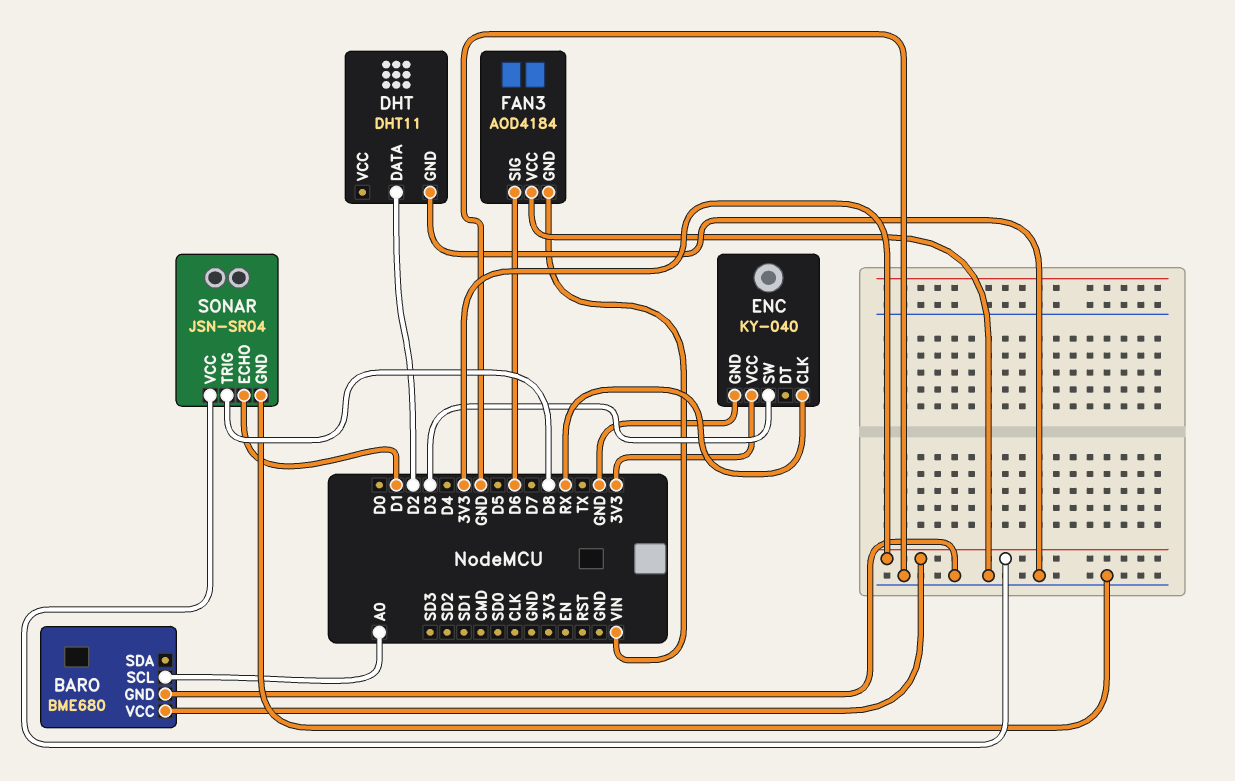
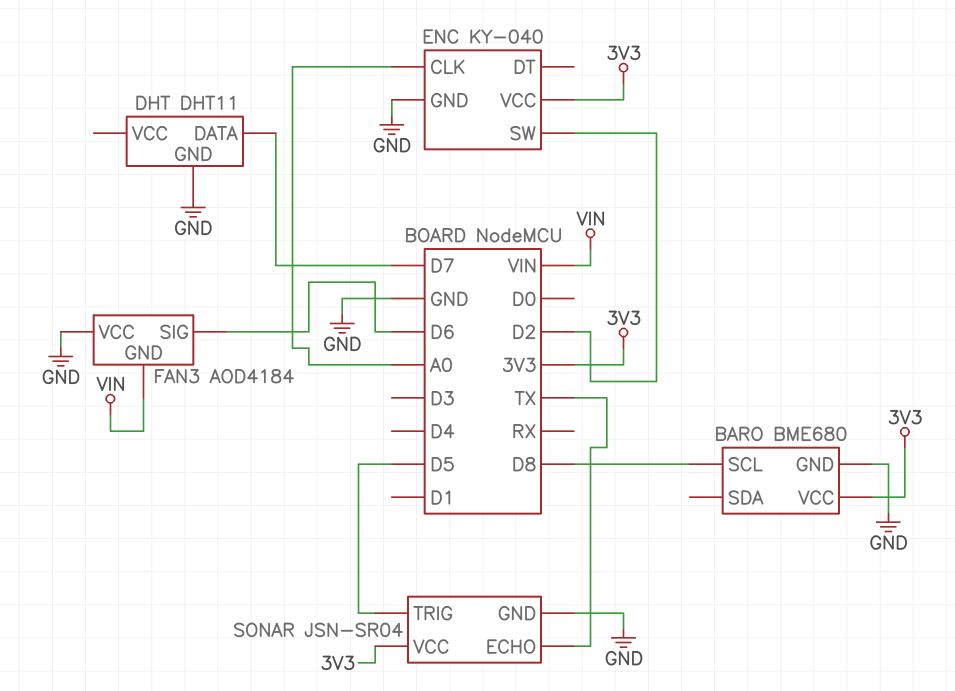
BARO pin SCL: A0 -> D8
DHT pin DATA: D2 -> D7
ENC pin CLK: RX -> A0
ENC pin SW: D3 -> D2
SONAR pin ECHO: D1 -> TX
SONAR pin TRIG: D8 -> D5

